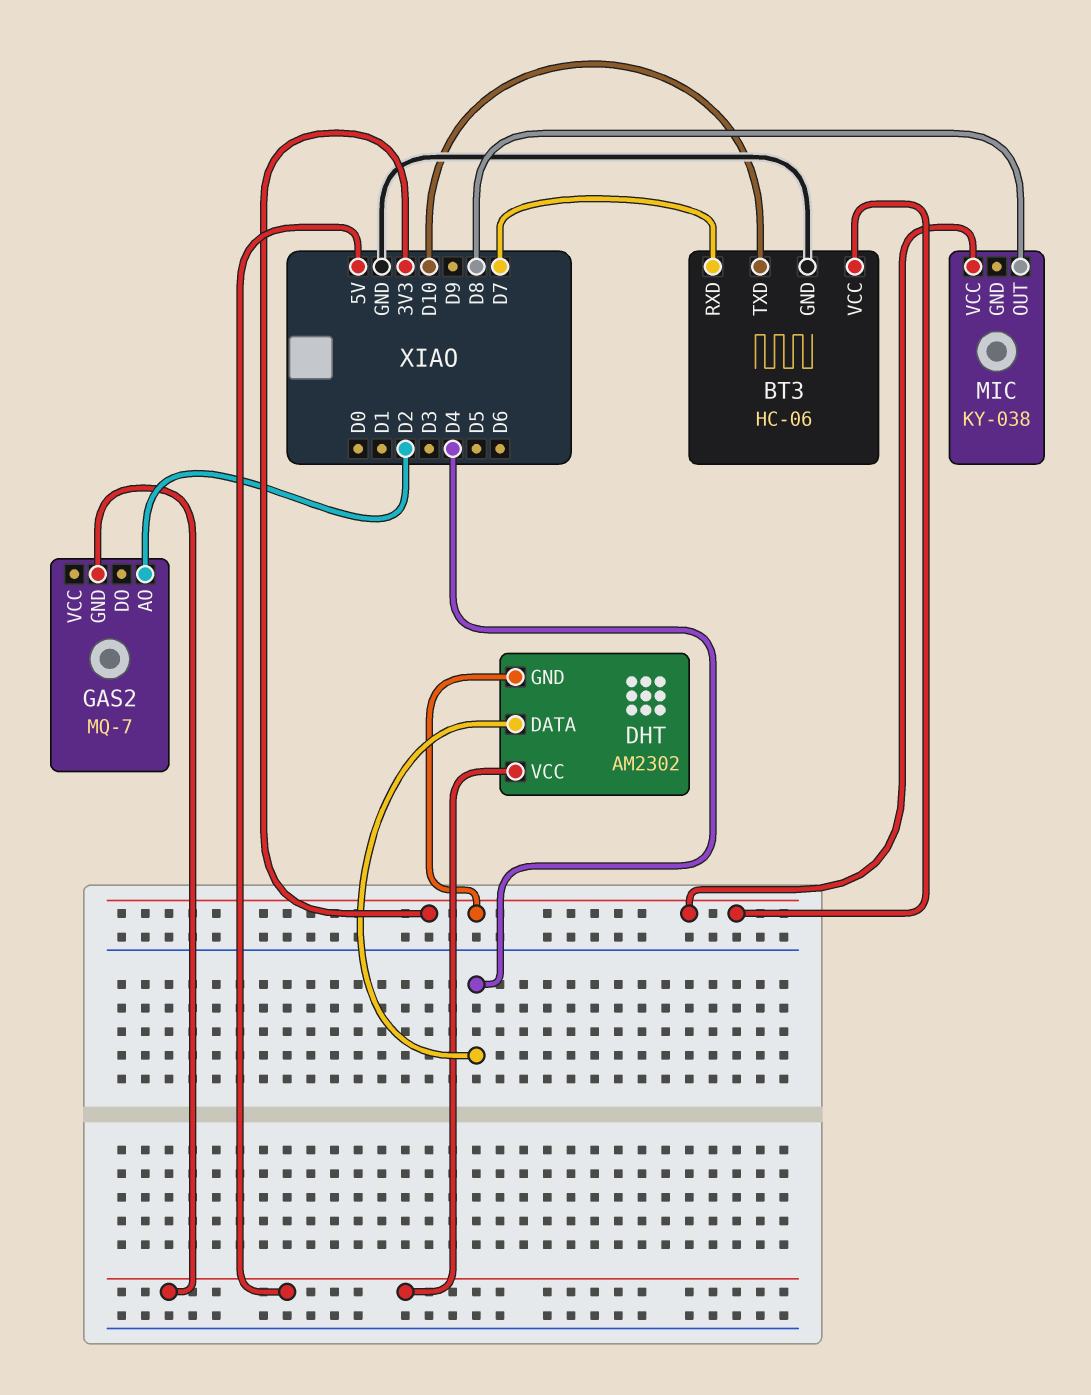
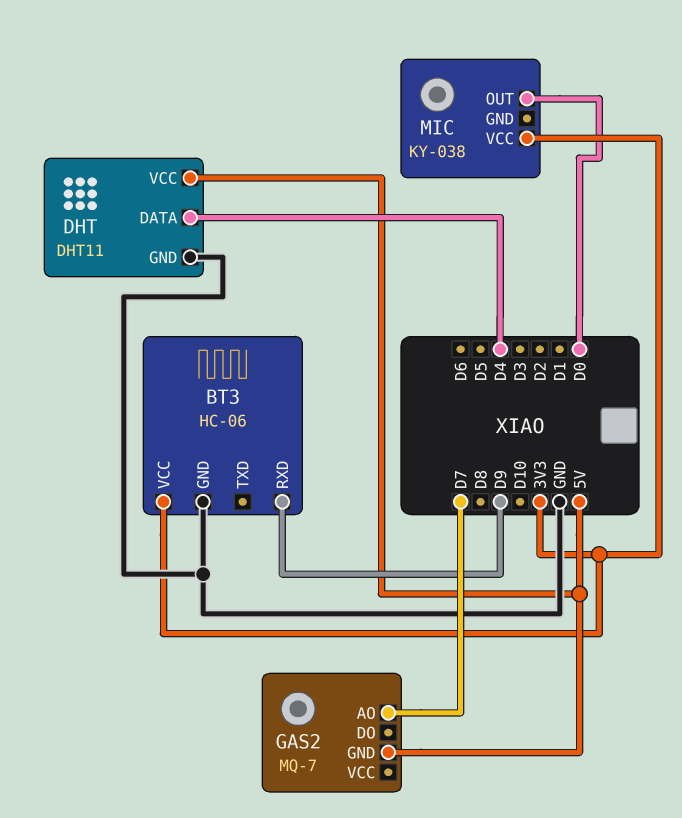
BT3 pin RXD: D7 -> D9
BT3 pin TXD: D10 -> none
DHT: AM2302 -> DHT11
DHT pin GND: 3V3 -> GND
GAS2 pin AO: D2 -> D7
MIC pin OUT: D8 -> D0

